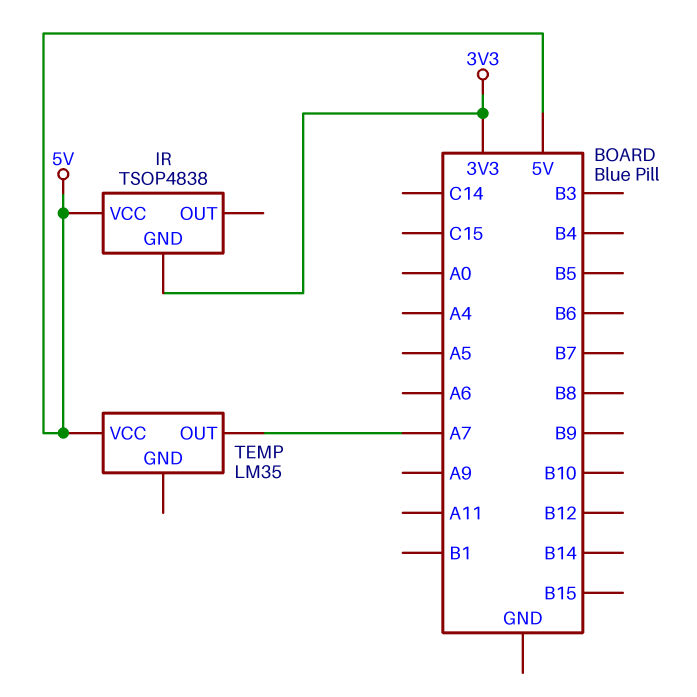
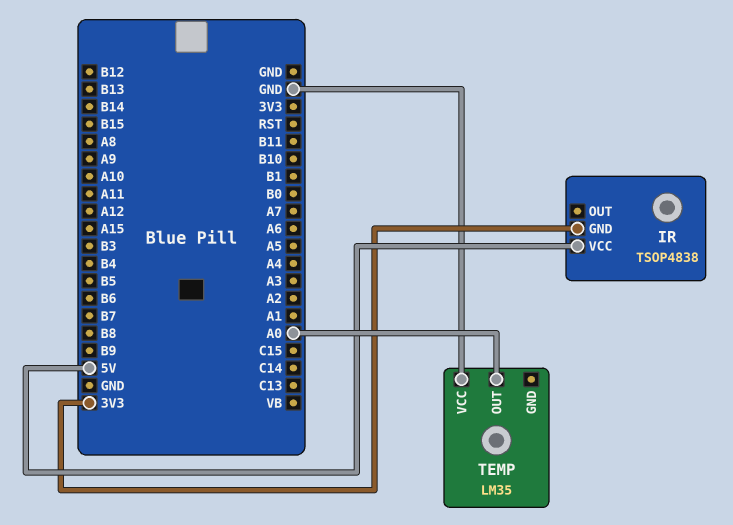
TEMP pin OUT: A7 -> A0
TEMP pin VCC: 5V -> GND

